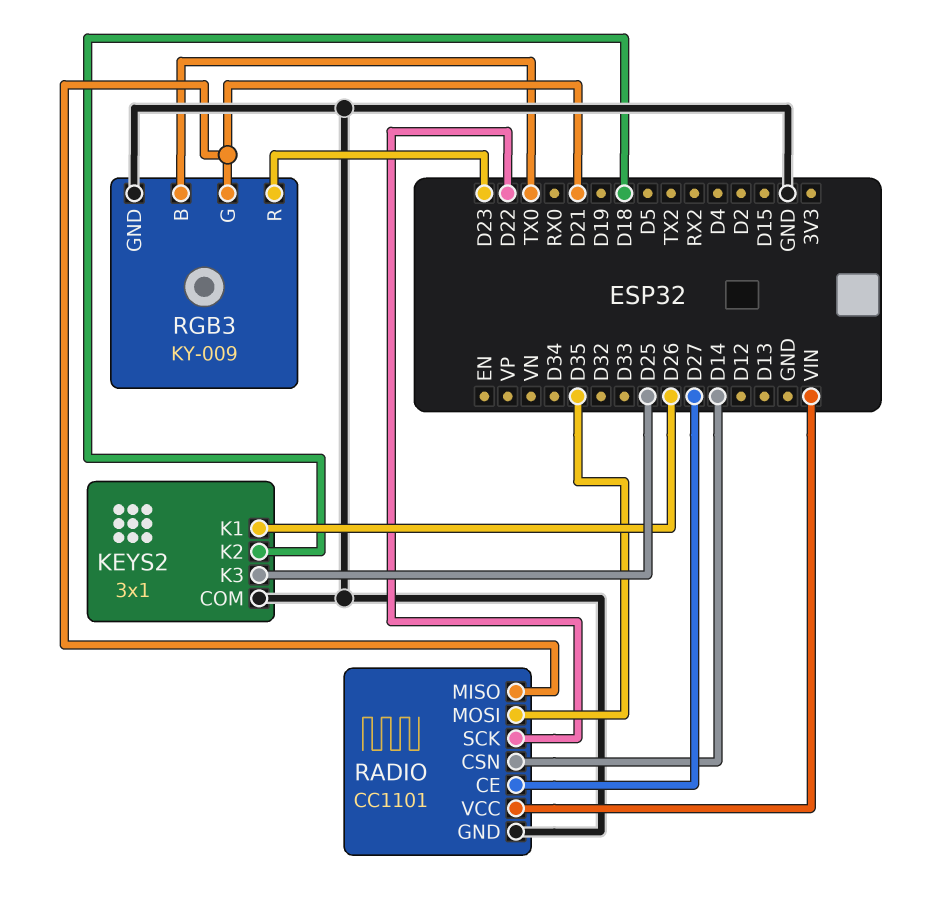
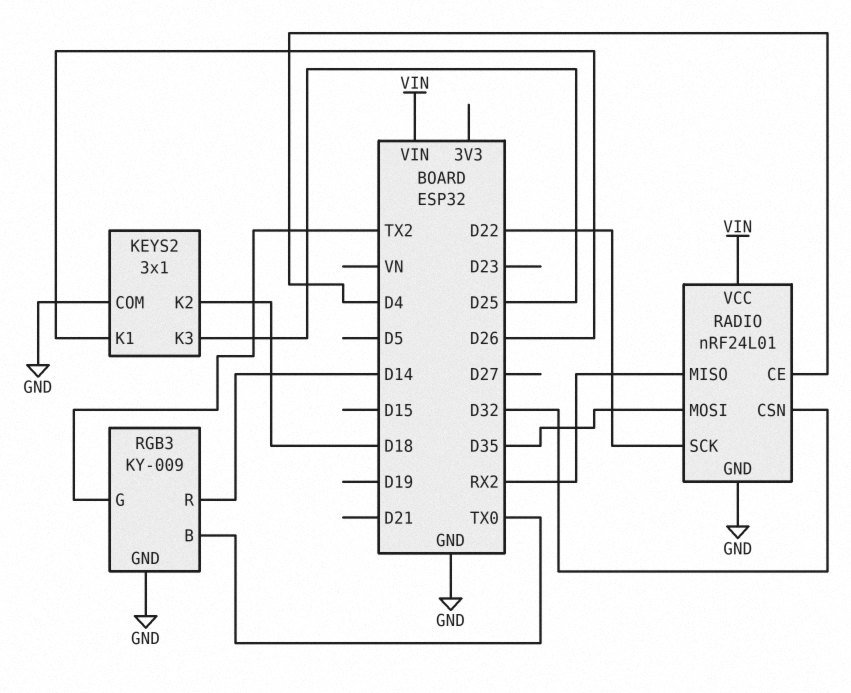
RADIO: CC1101 -> nRF24L01
RADIO pin CE: D27 -> D4
RADIO pin CSN: D14 -> D32
RADIO pin MISO: D21 -> RX2
RGB3 pin G: D21 -> TX2
RGB3 pin R: D23 -> D14

